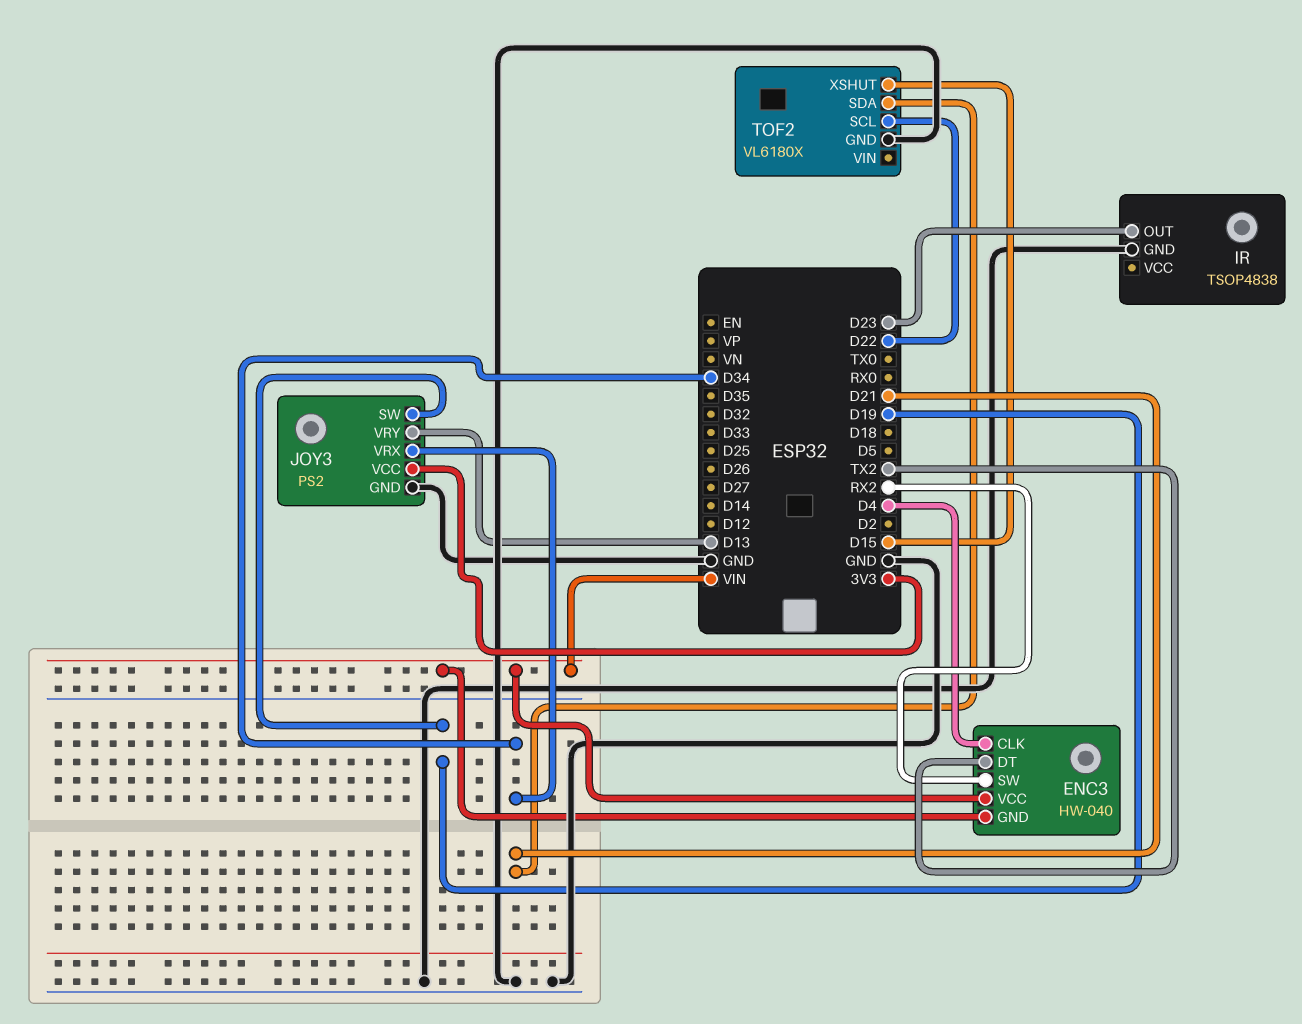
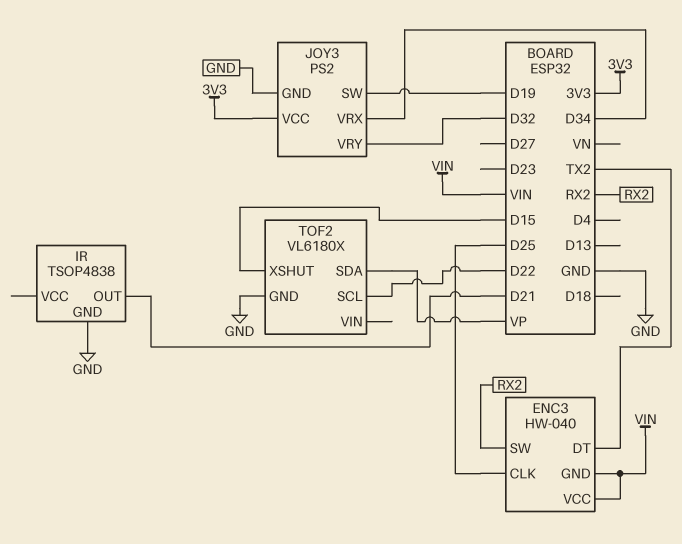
ENC3 pin CLK: D4 -> D25
IR pin OUT: D23 -> D21
JOY3 pin VRY: D13 -> D32
TOF2 pin SDA: D21 -> VP

